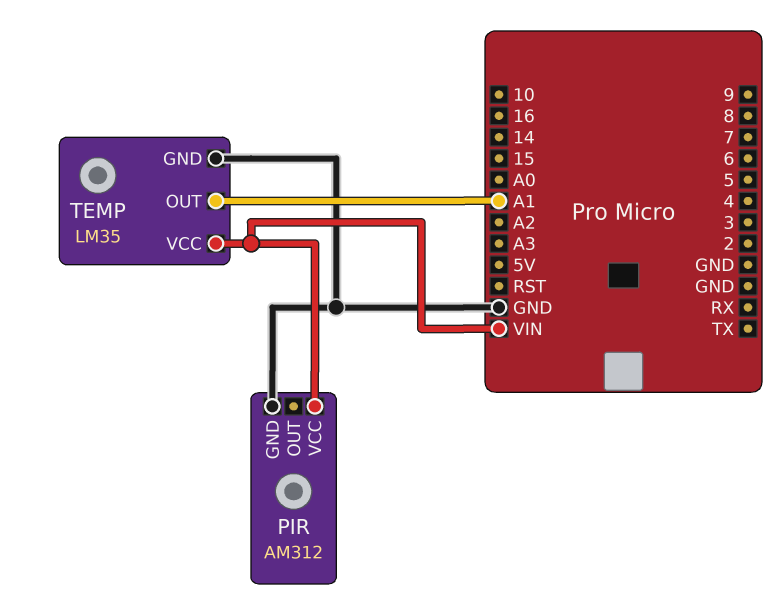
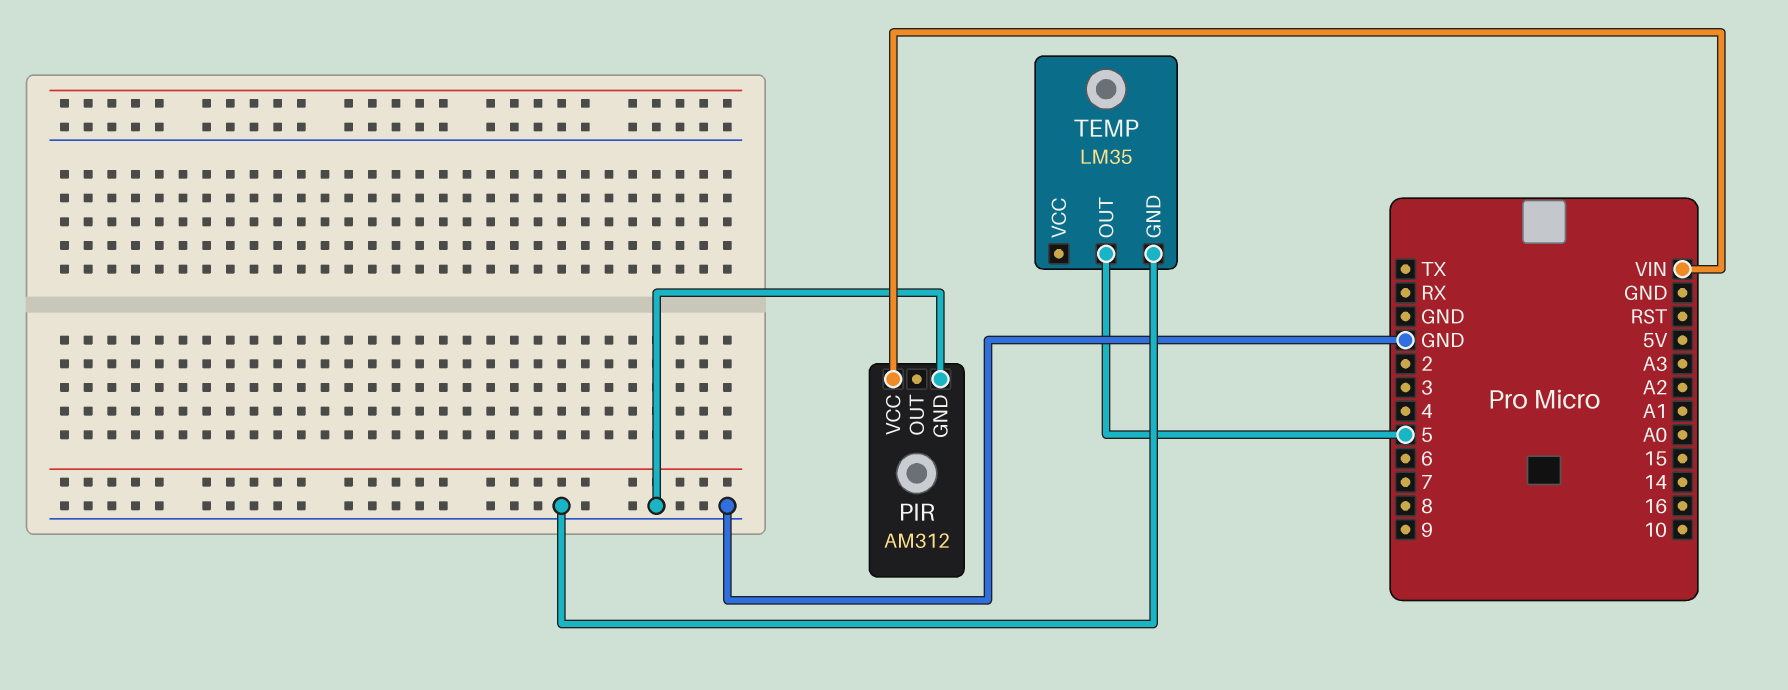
TEMP pin OUT: A1 -> 5
TEMP pin VCC: VIN -> none

